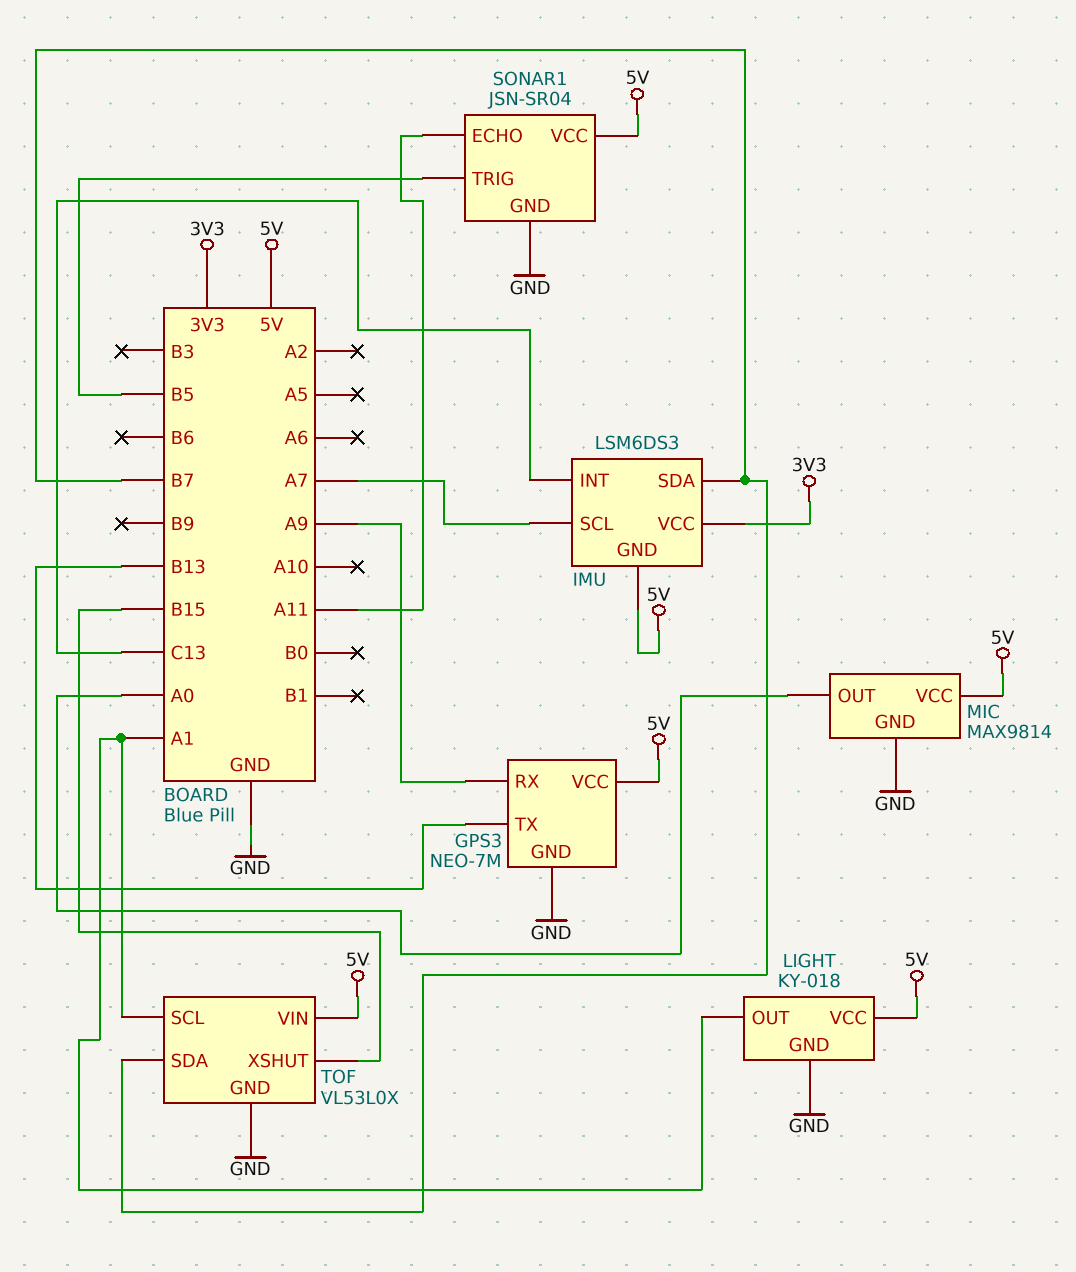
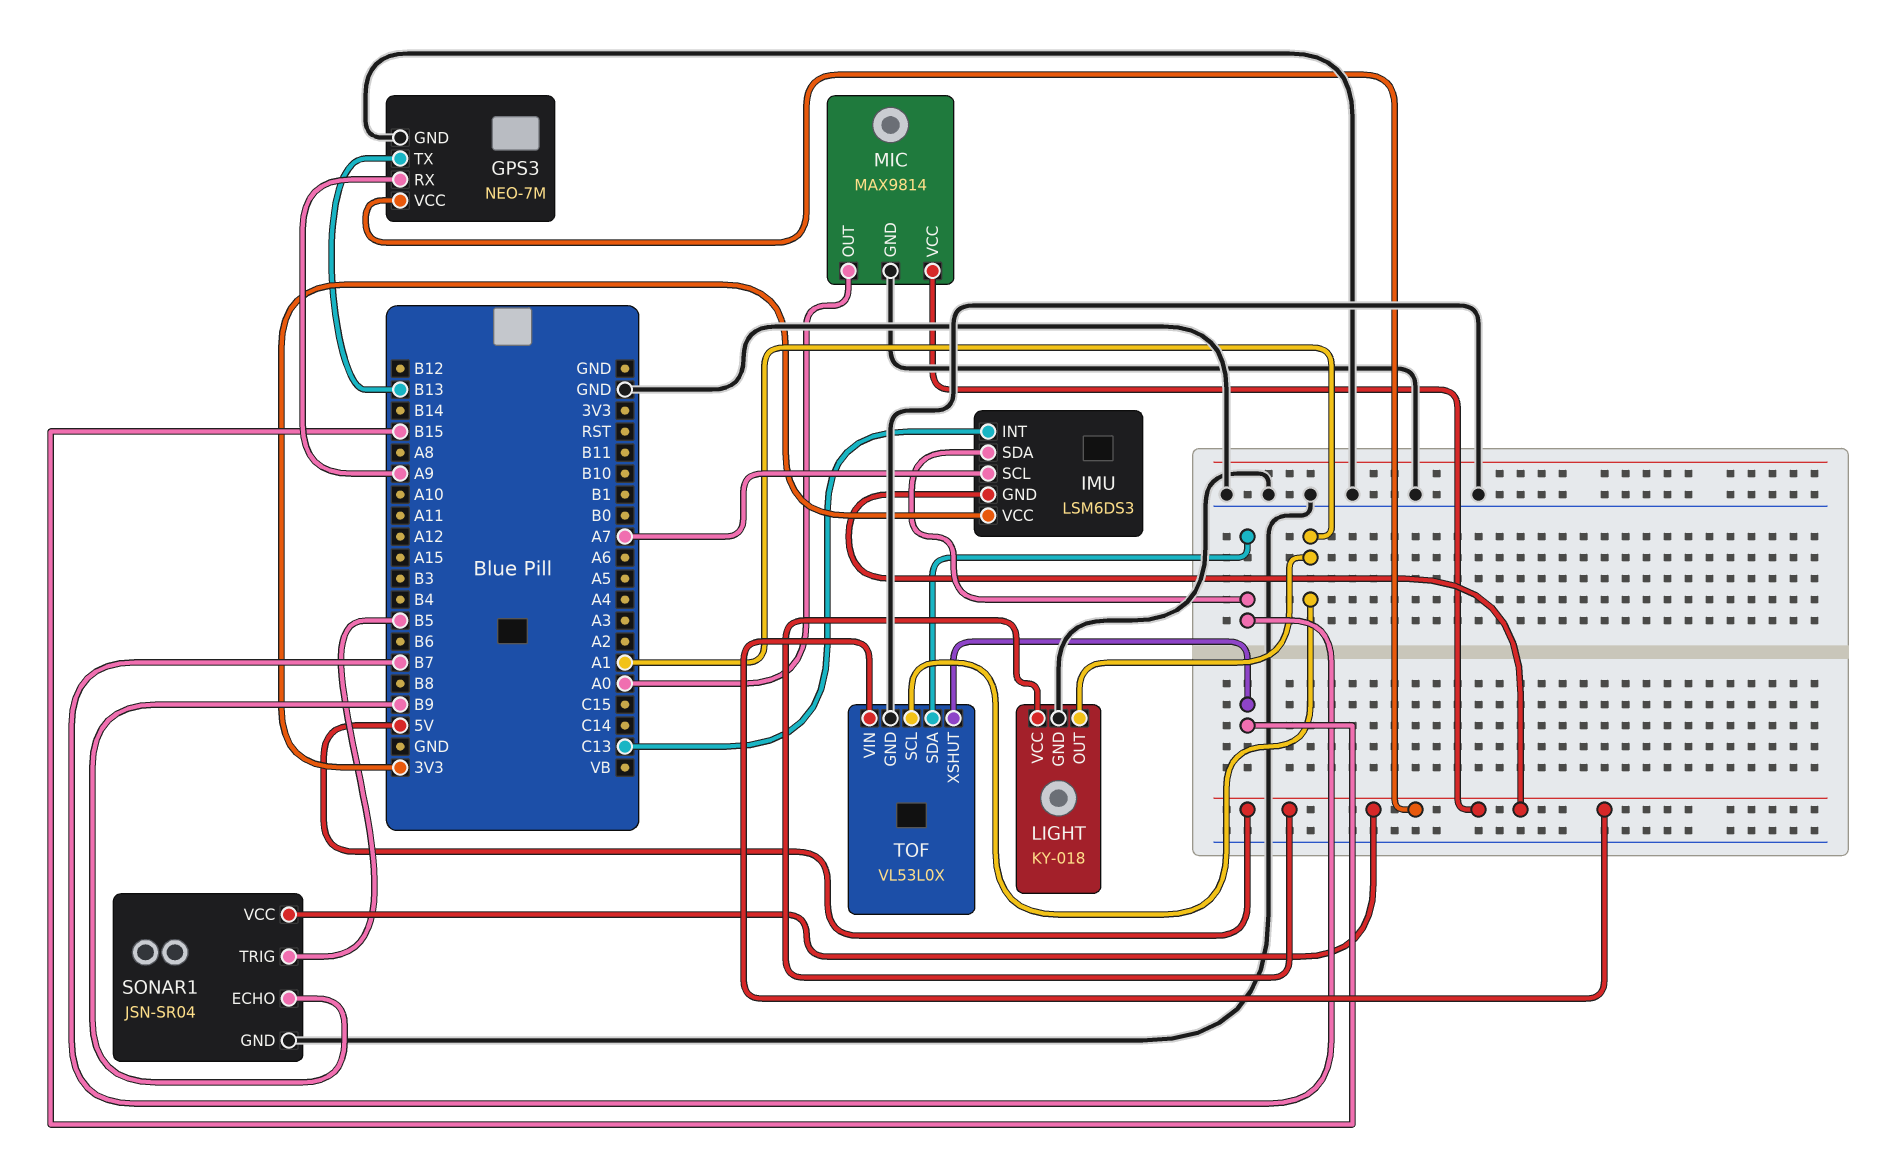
SONAR1 pin ECHO: A11 -> B9

